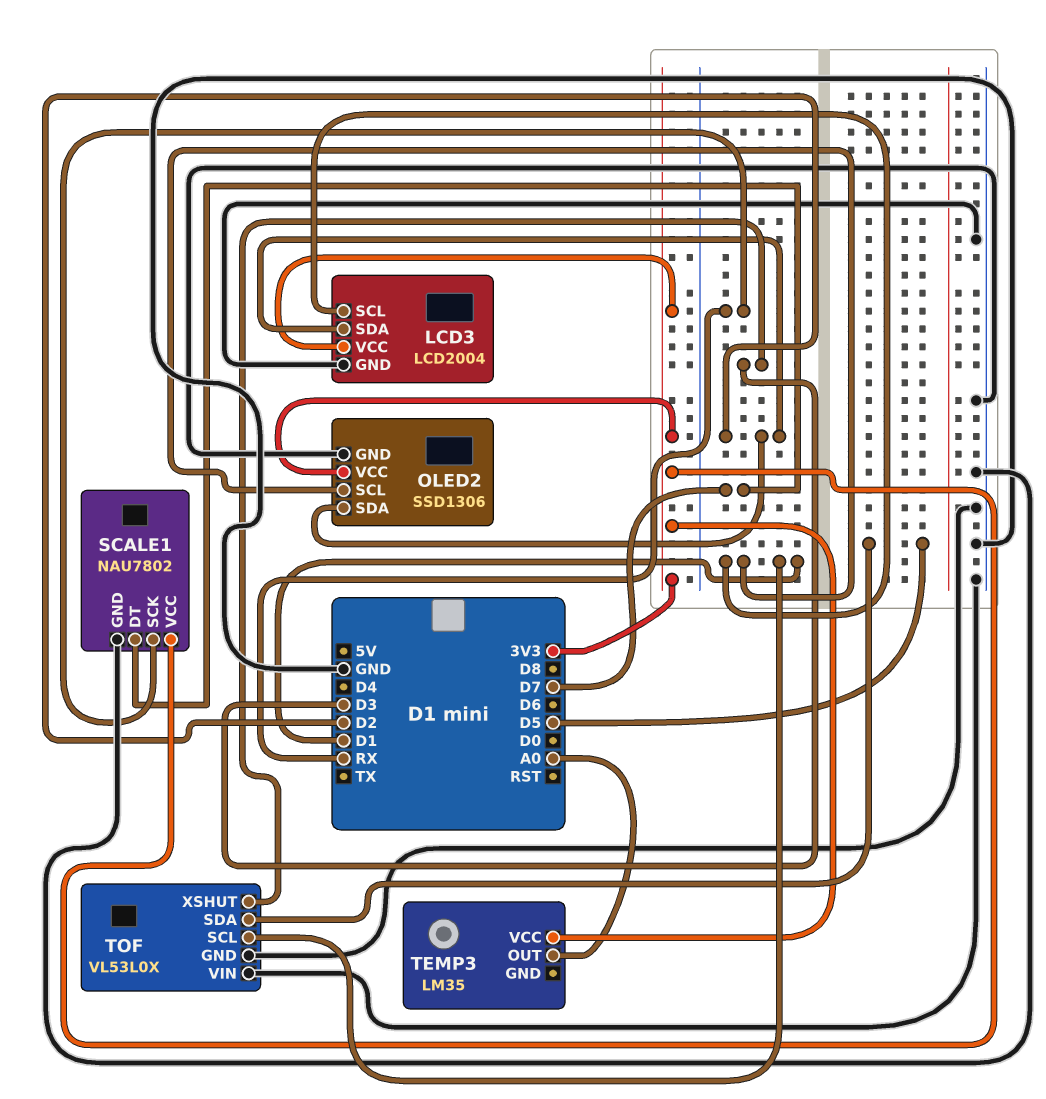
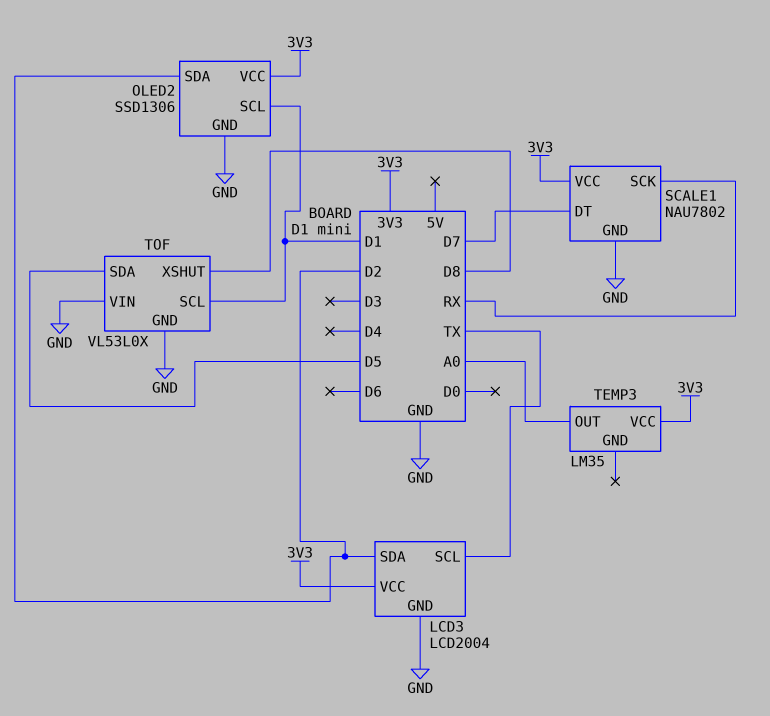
LCD3 pin SCL: D1 -> TX
TOF pin XSHUT: D3 -> D8

